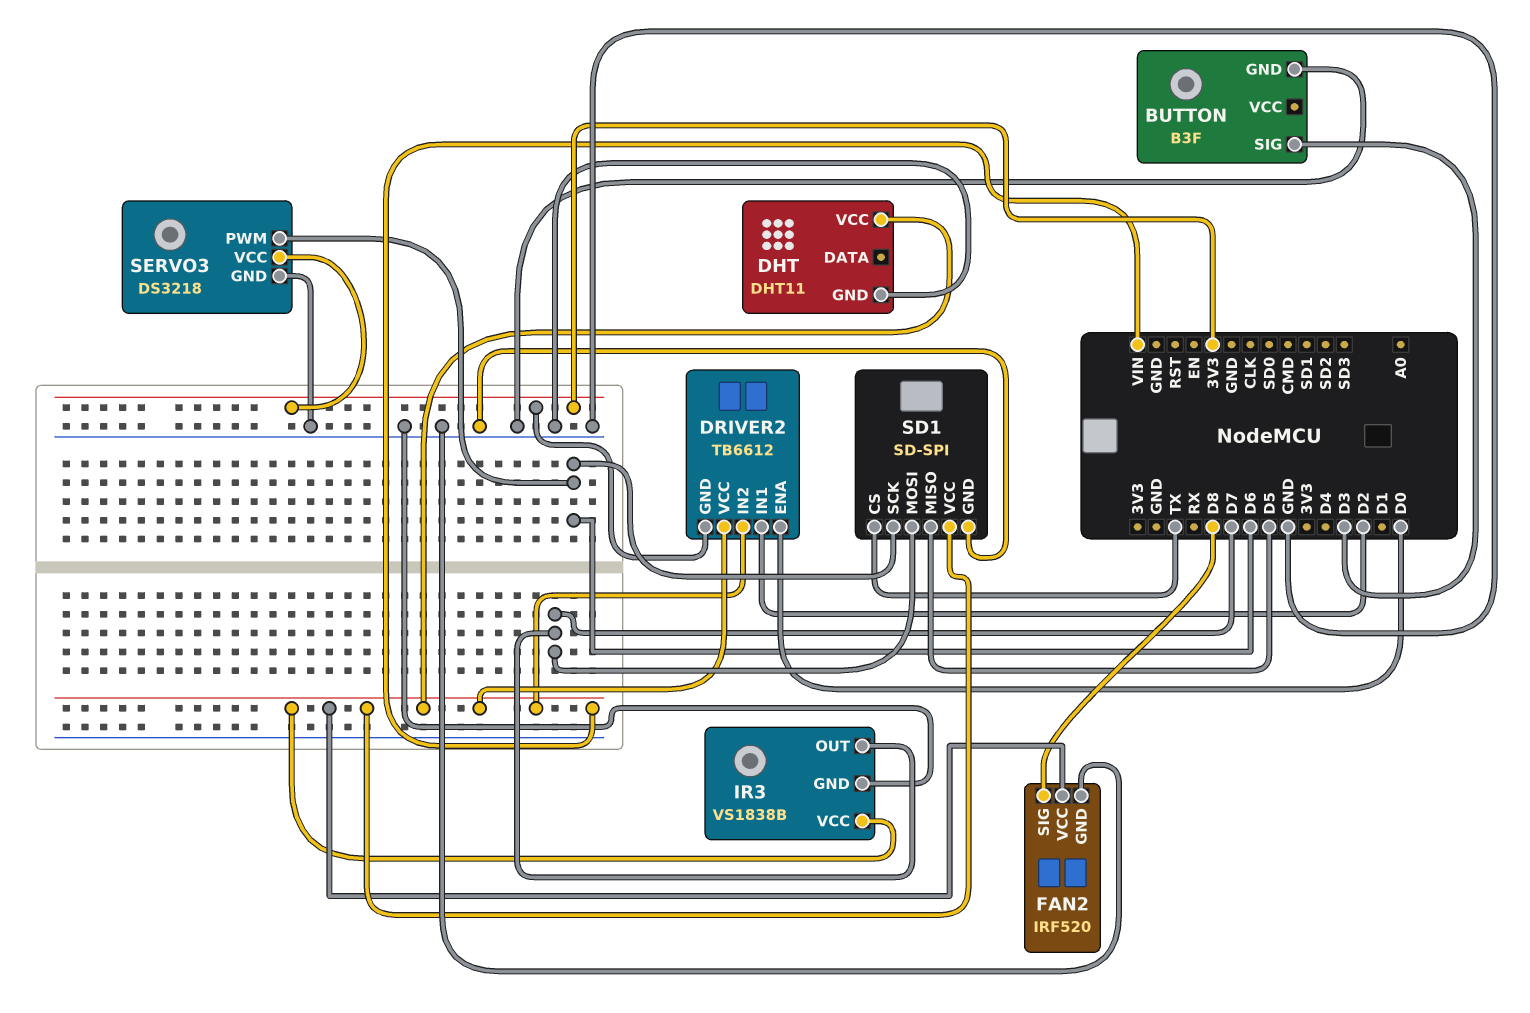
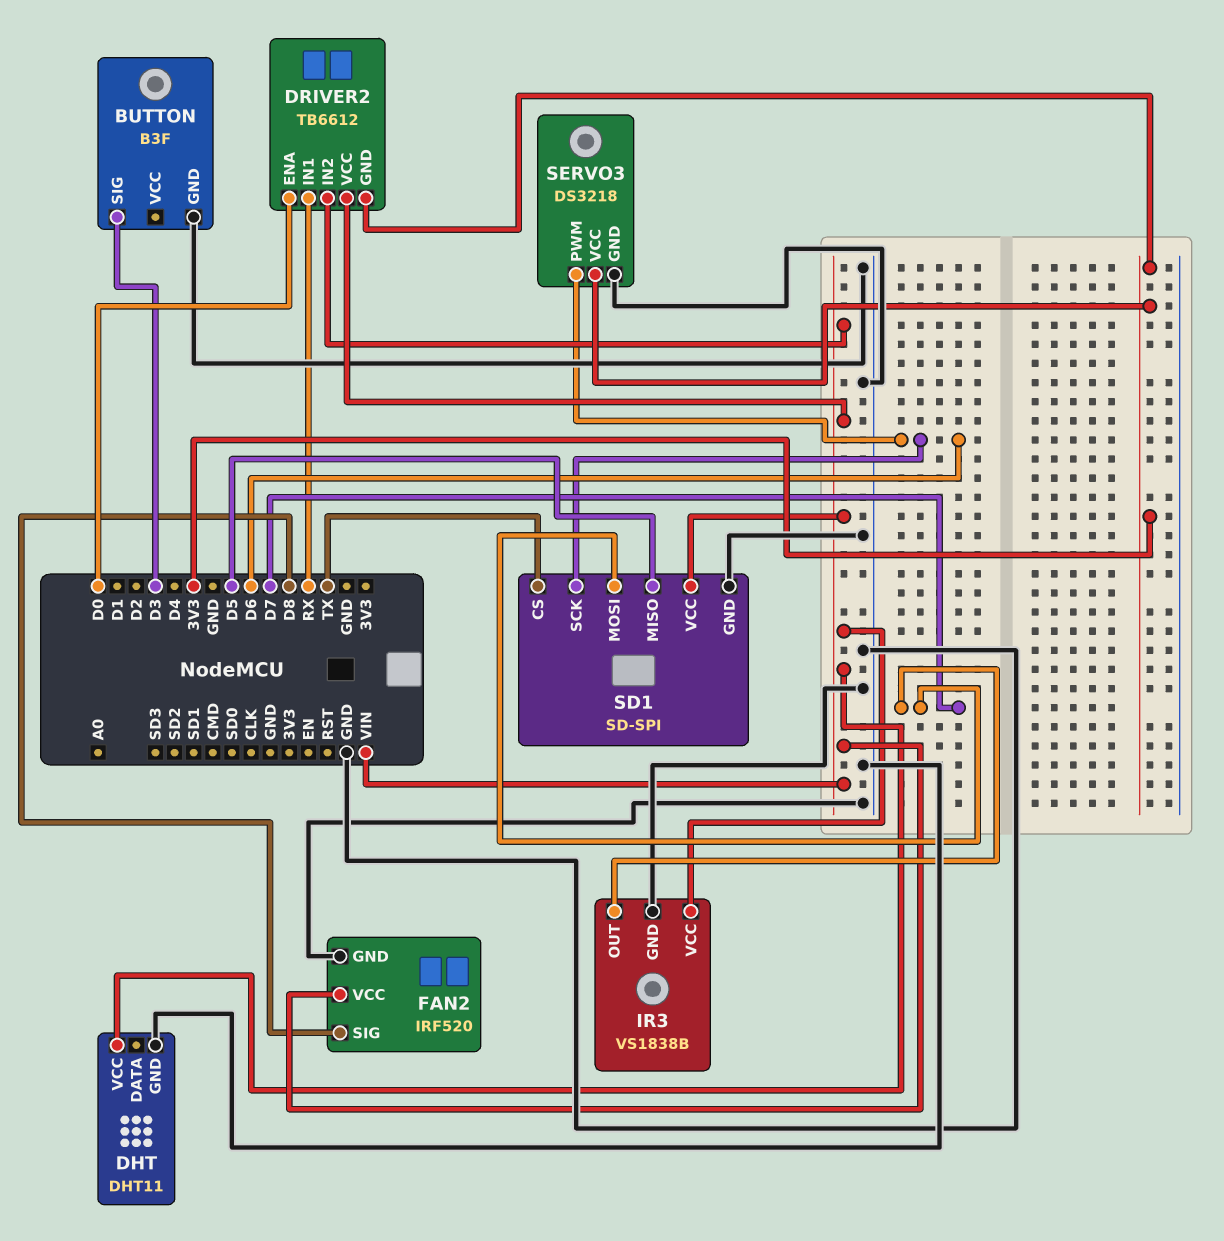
DRIVER2 pin IN1: D2 -> RX

